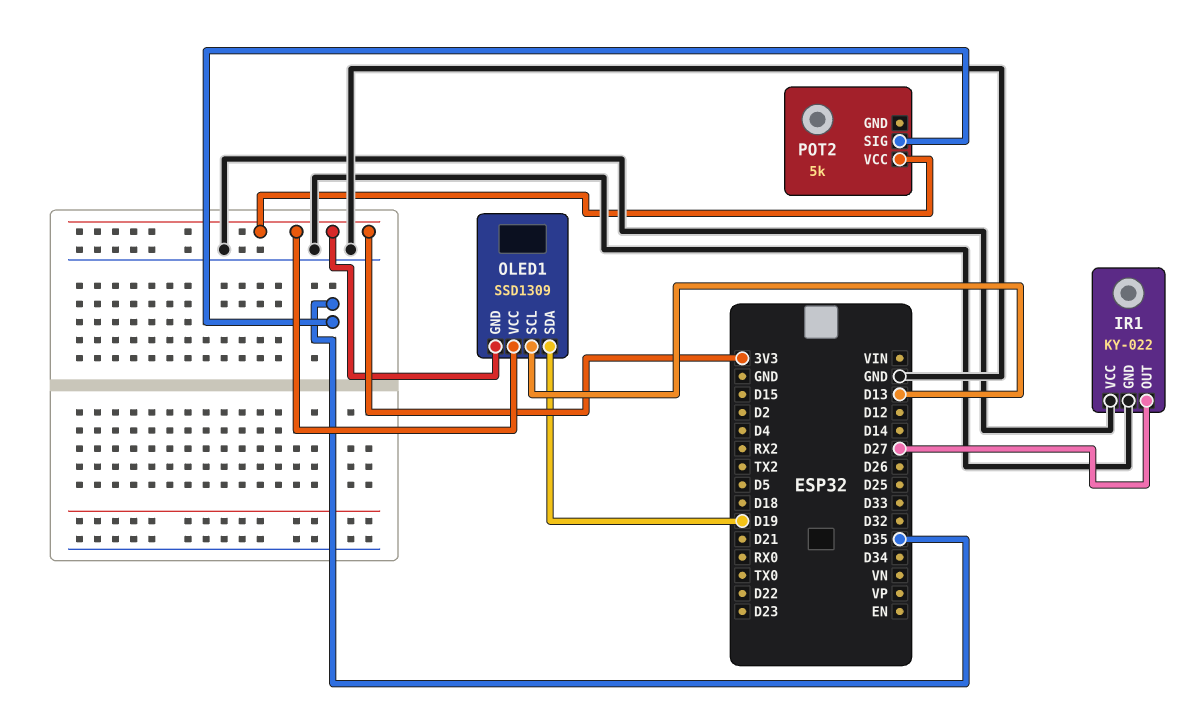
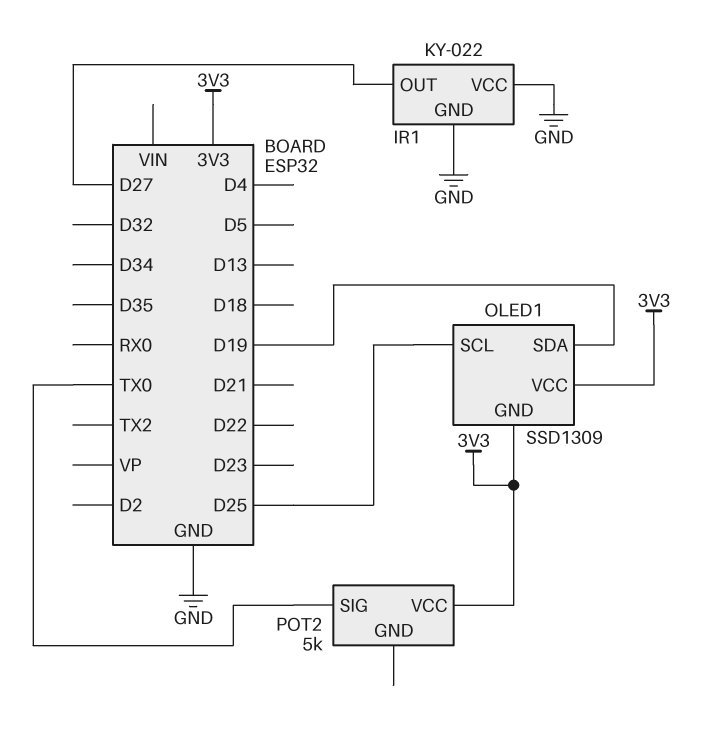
OLED1 pin SCL: D13 -> D25
POT2 pin SIG: D35 -> TX0

